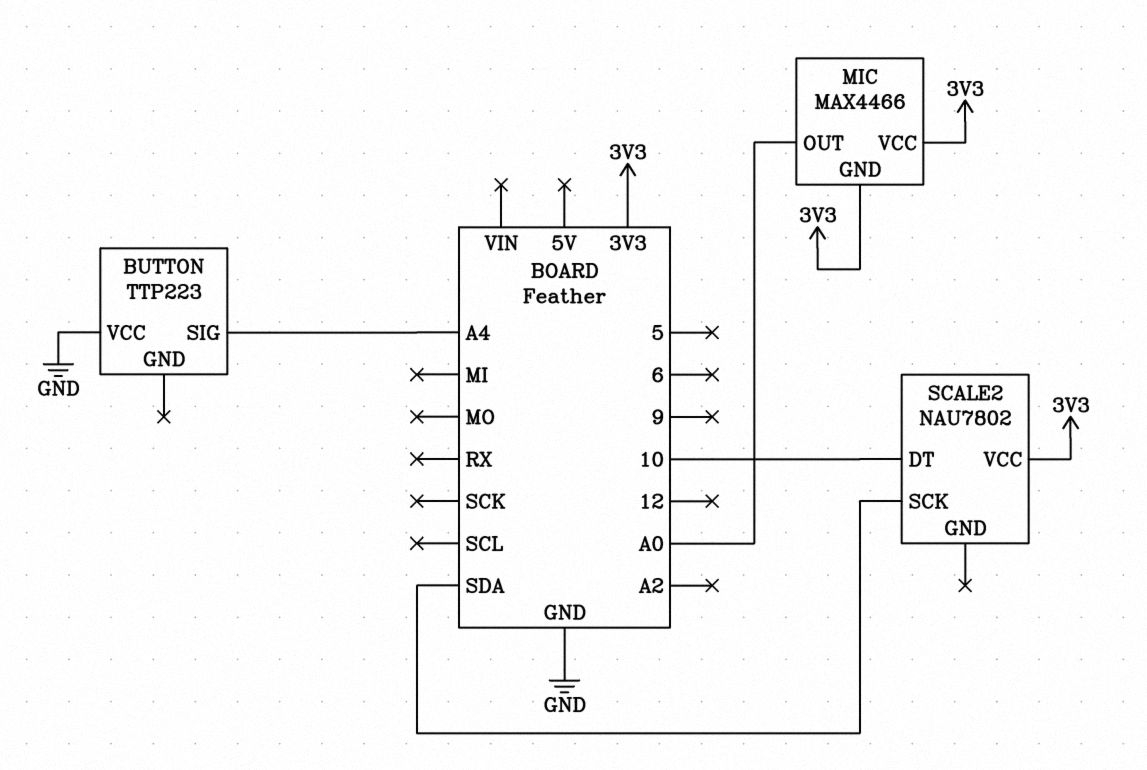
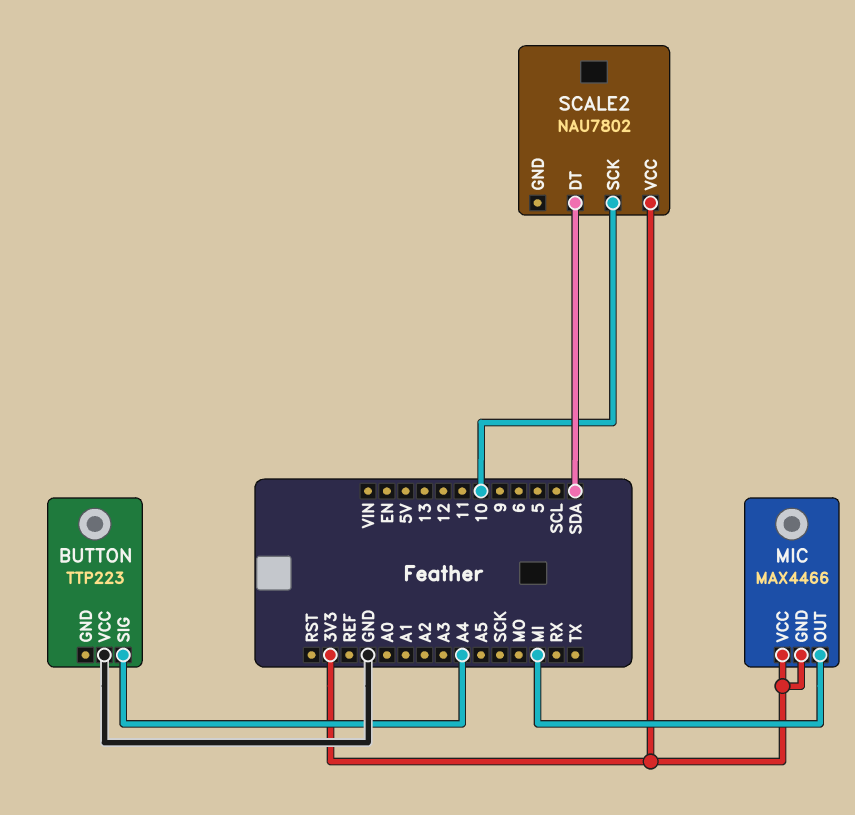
MIC pin OUT: A0 -> MI
SCALE2 pin DT: 10 -> SDA
SCALE2 pin SCK: SDA -> 10

